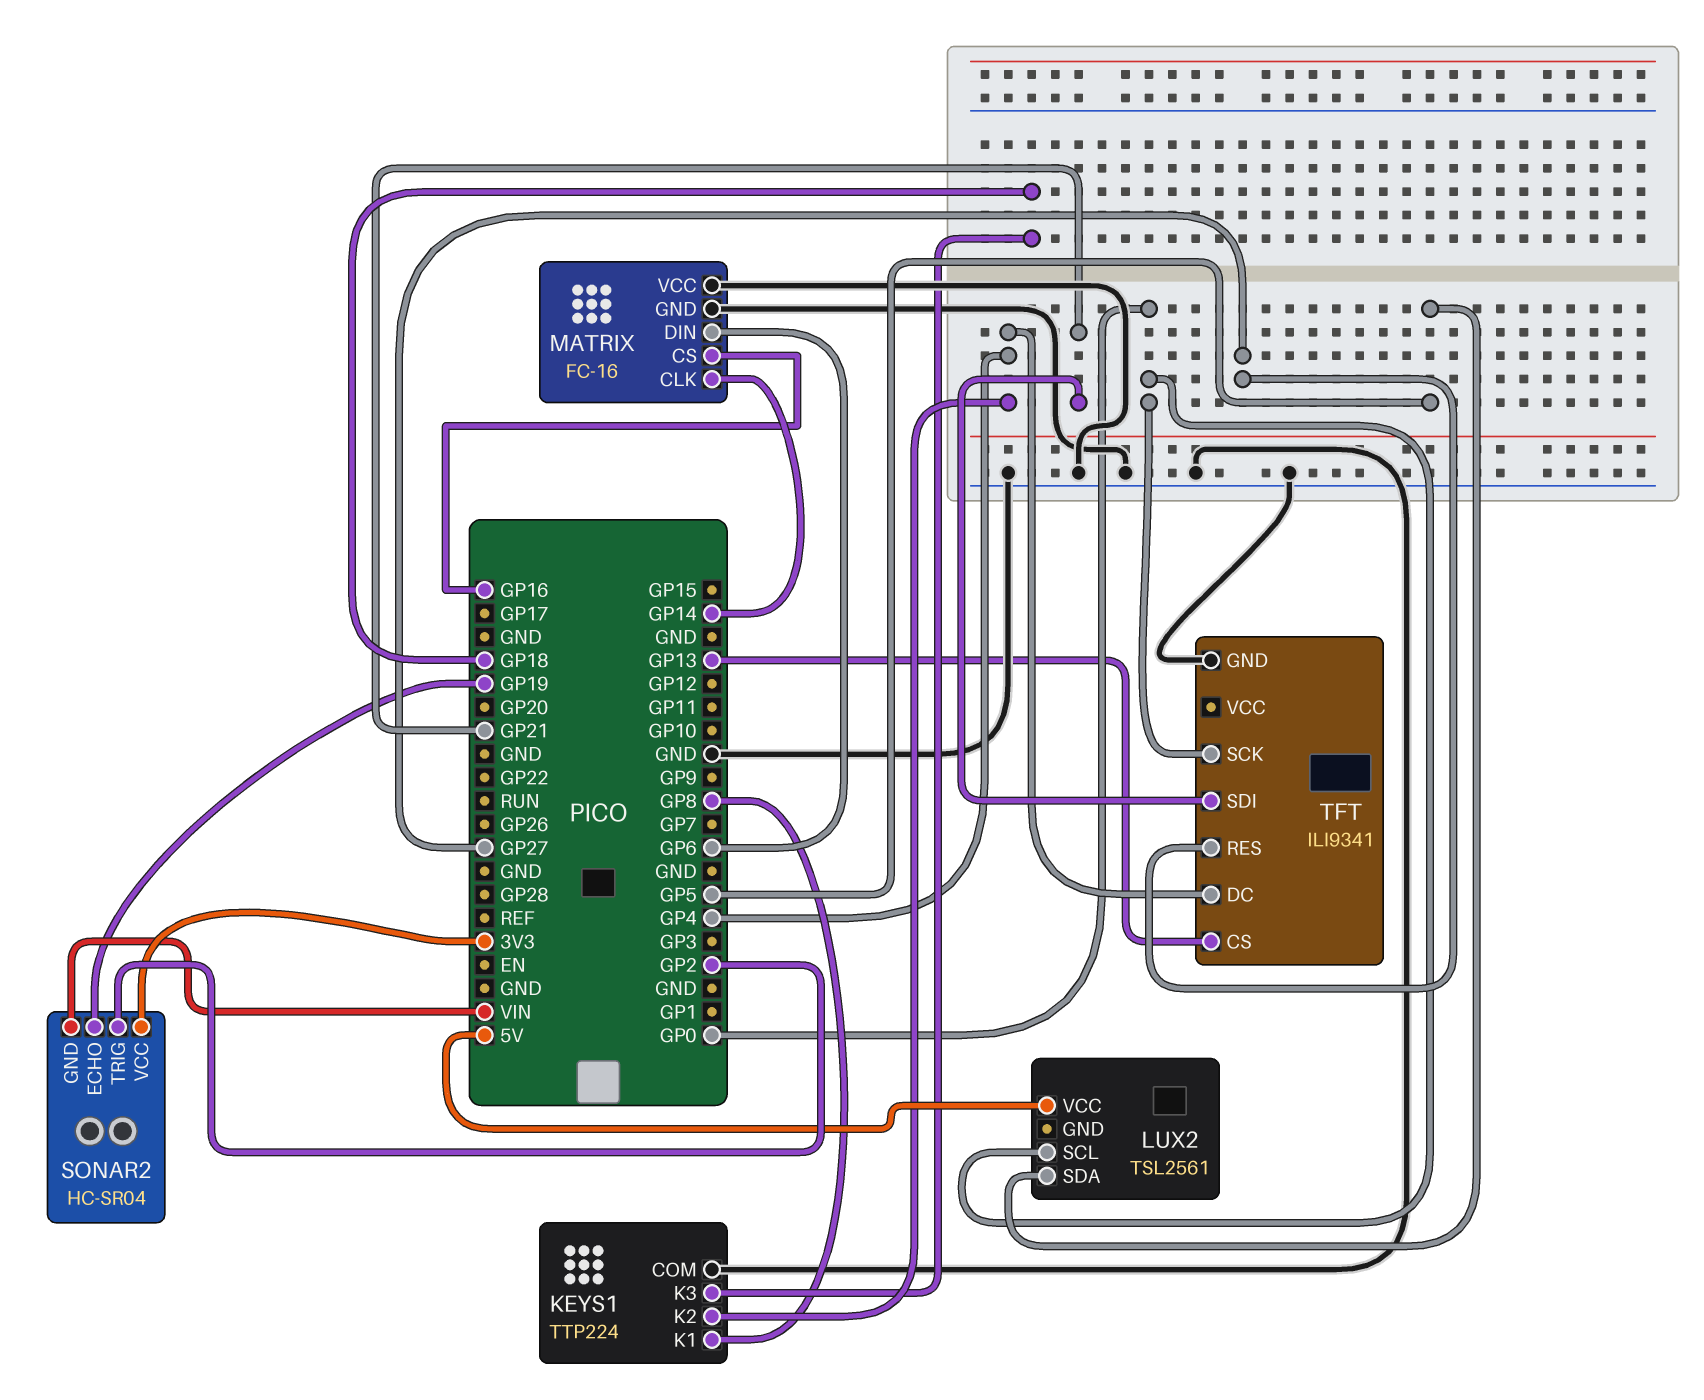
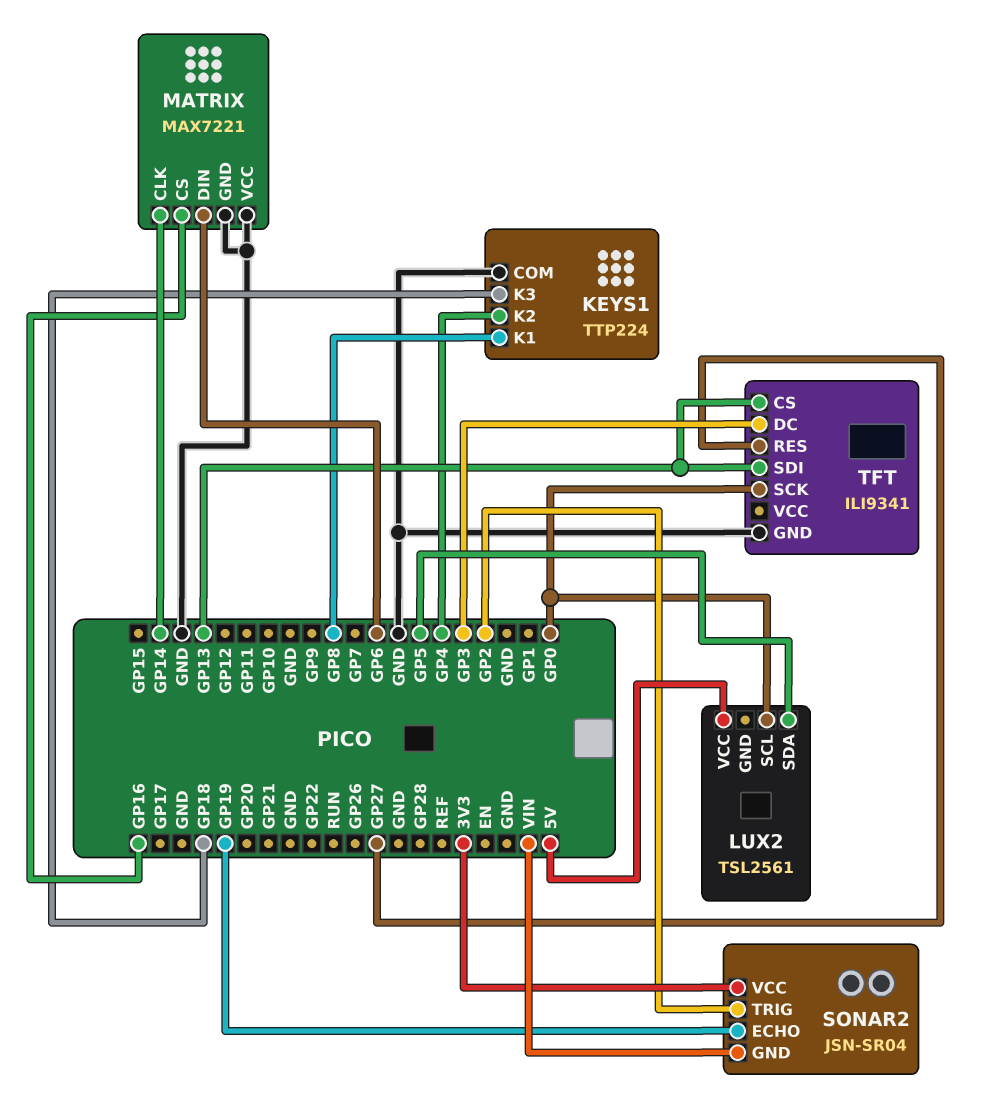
MATRIX: FC-16 -> MAX7221
SONAR2: HC-SR04 -> JSN-SR04
TFT pin DC: GP4 -> GP3
TFT pin SDI: GP21 -> GP13

